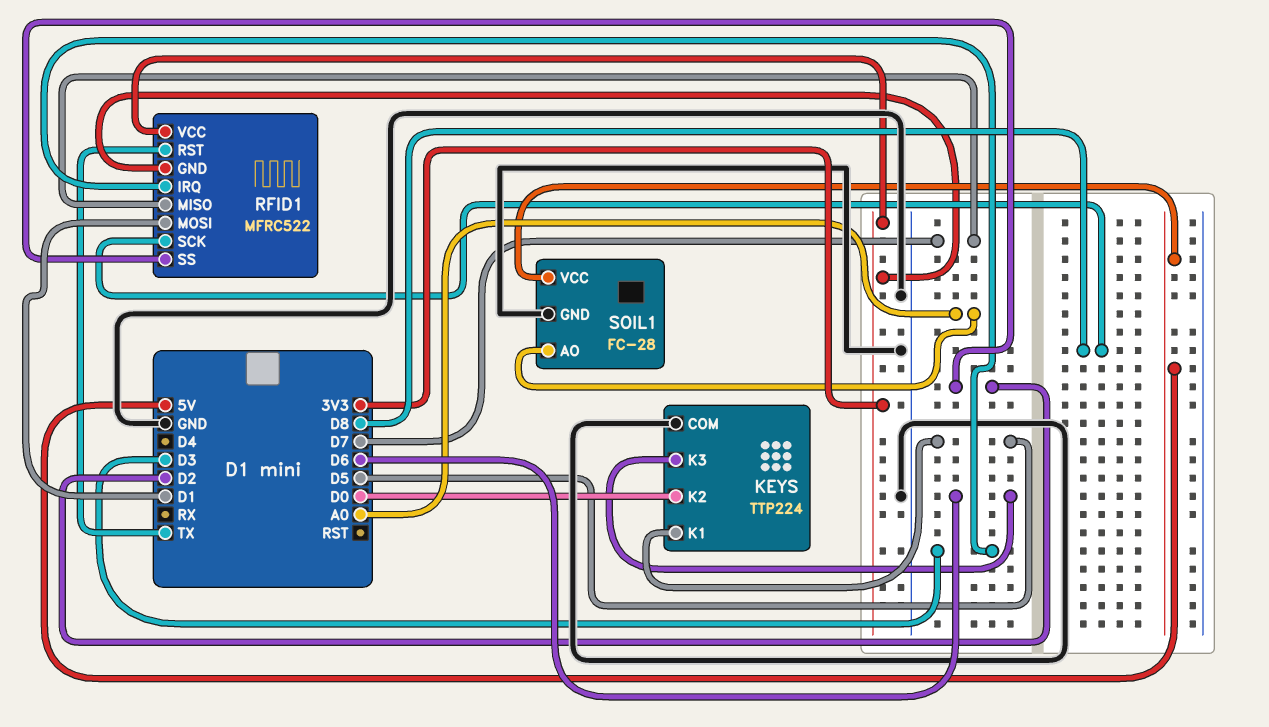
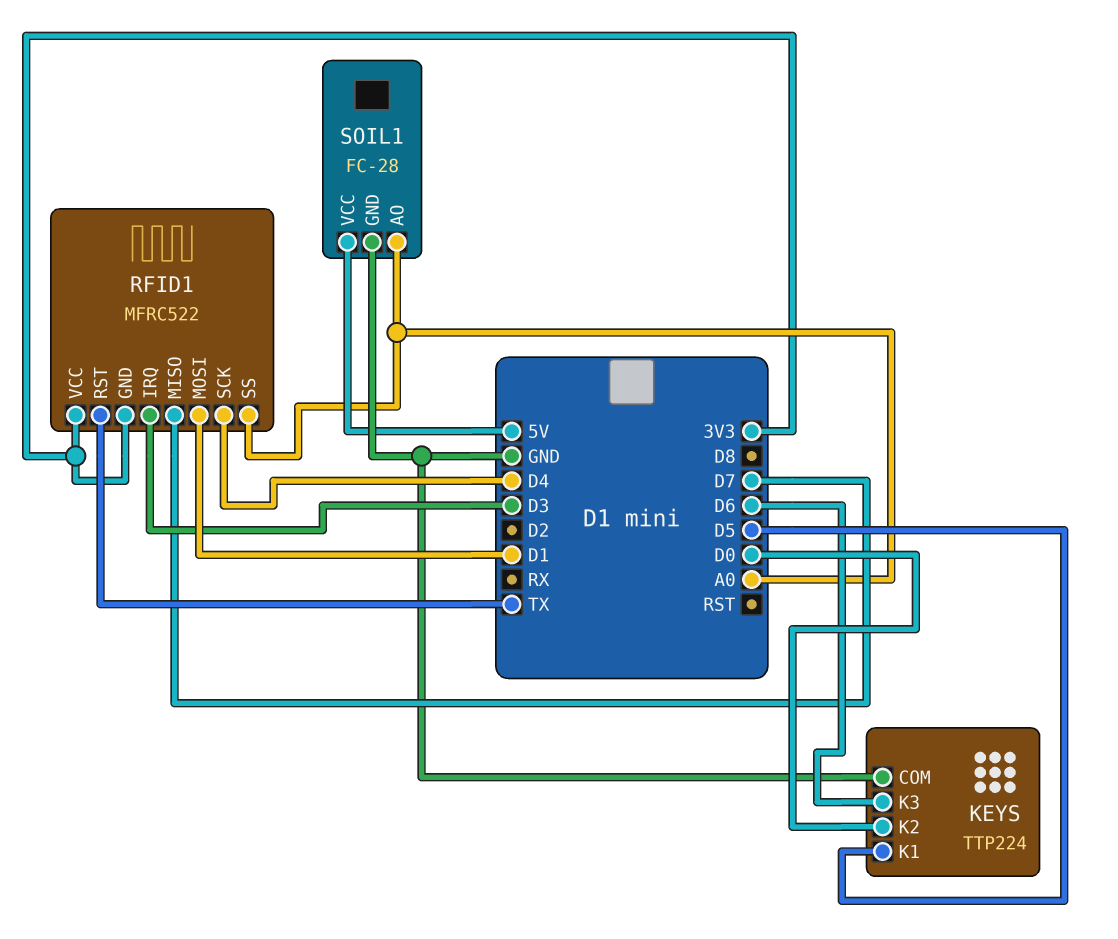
RFID1 pin SCK: D8 -> D4
RFID1 pin SS: D2 -> A0

